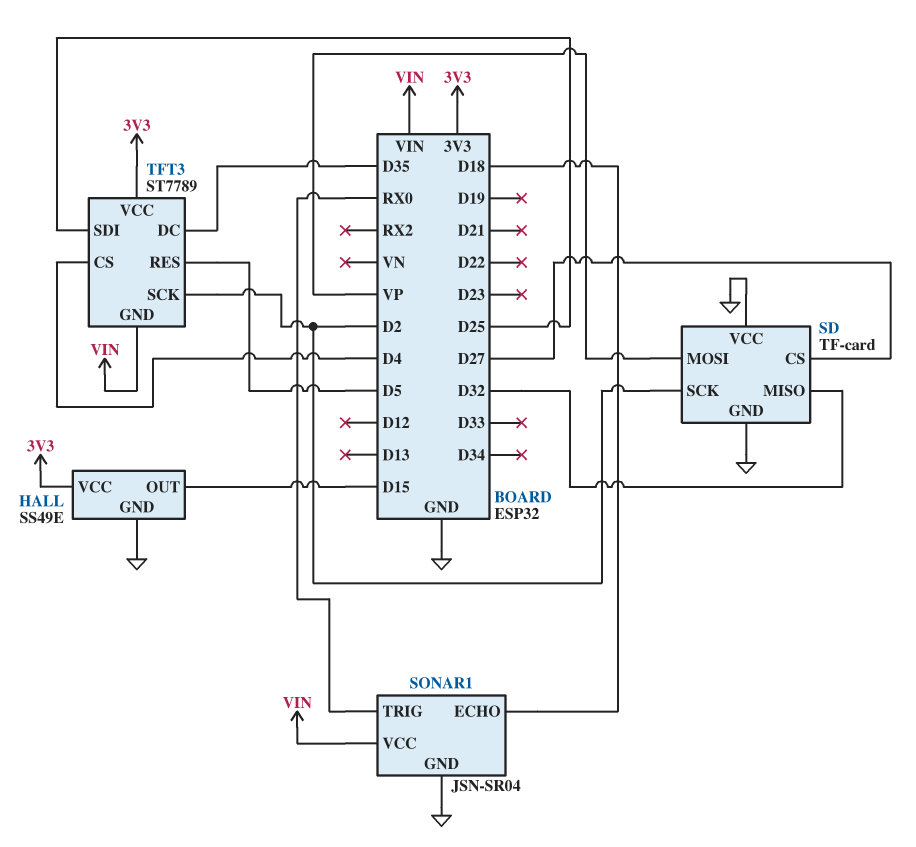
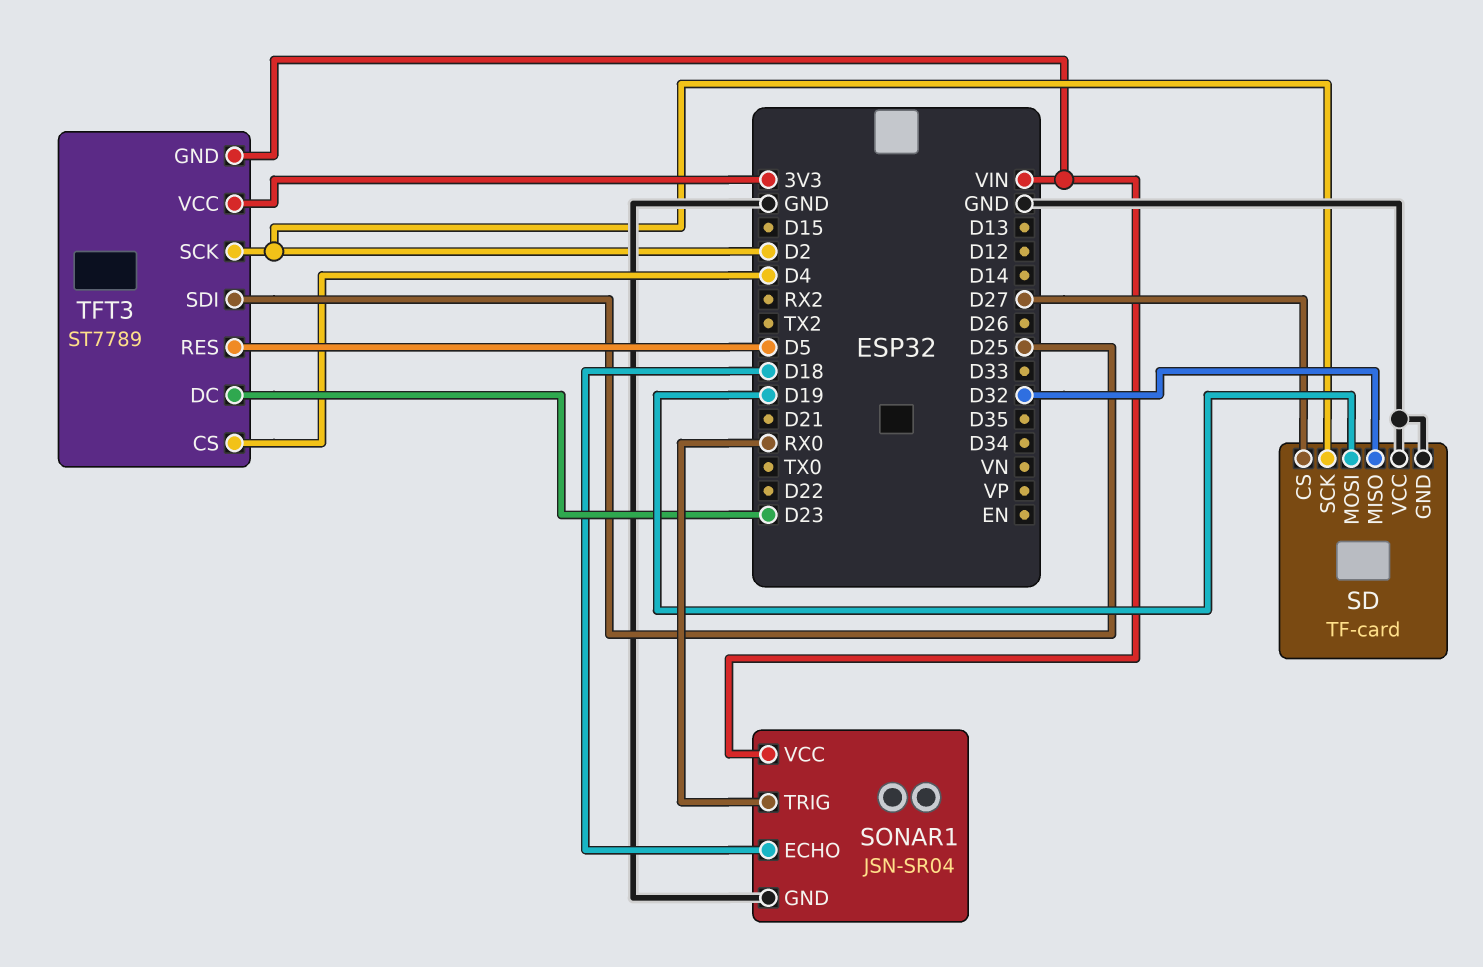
HALL: SS49E -> none
HALL pin GND: GND -> none
HALL pin OUT: D15 -> none
HALL pin VCC: 3V3 -> none
SD pin MOSI: VP -> D19
TFT3 pin DC: D35 -> D23

